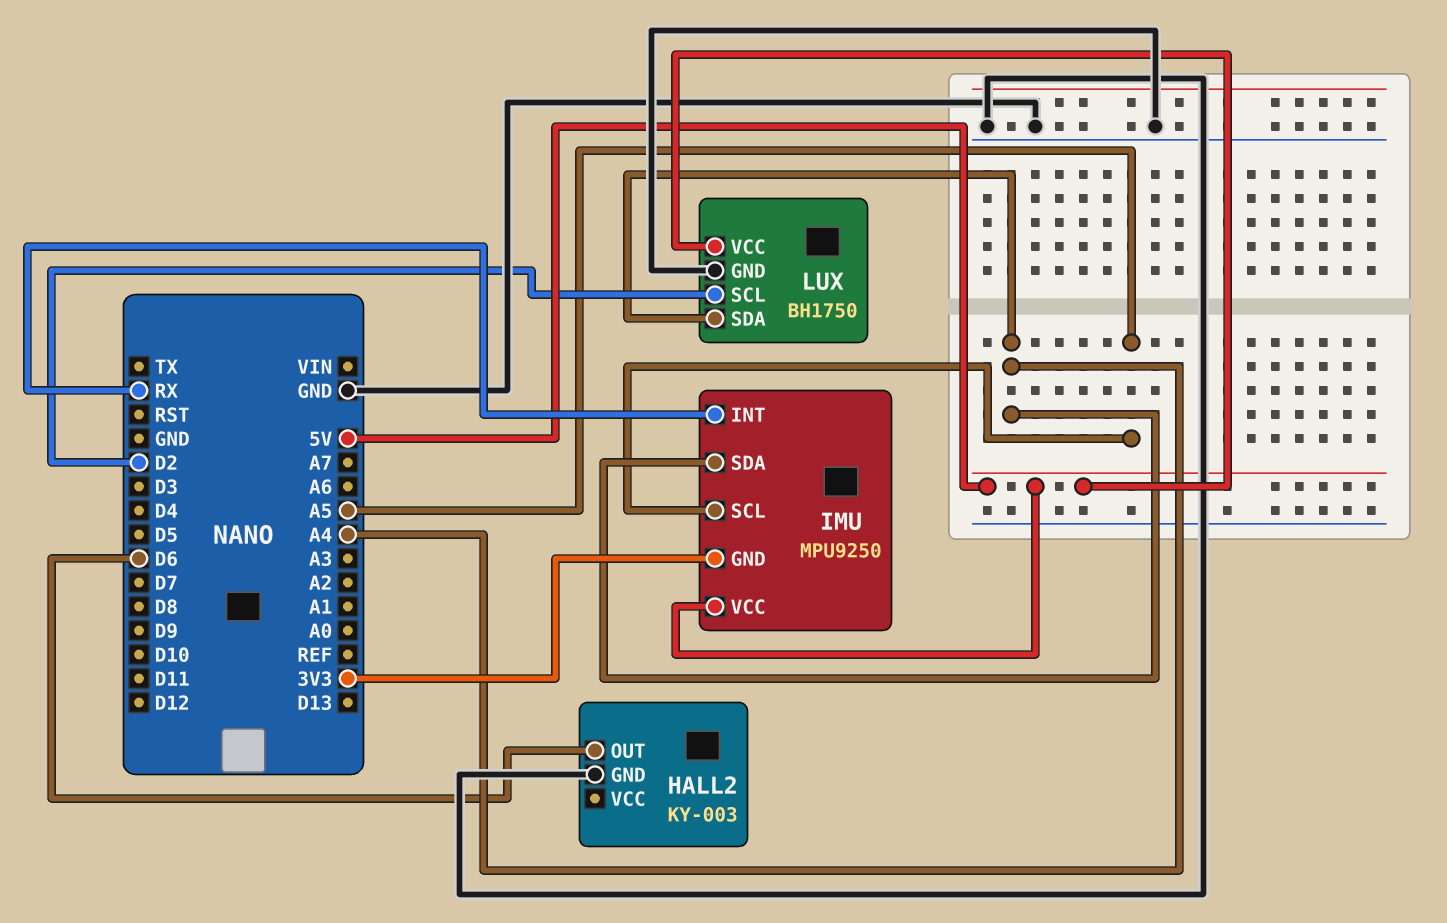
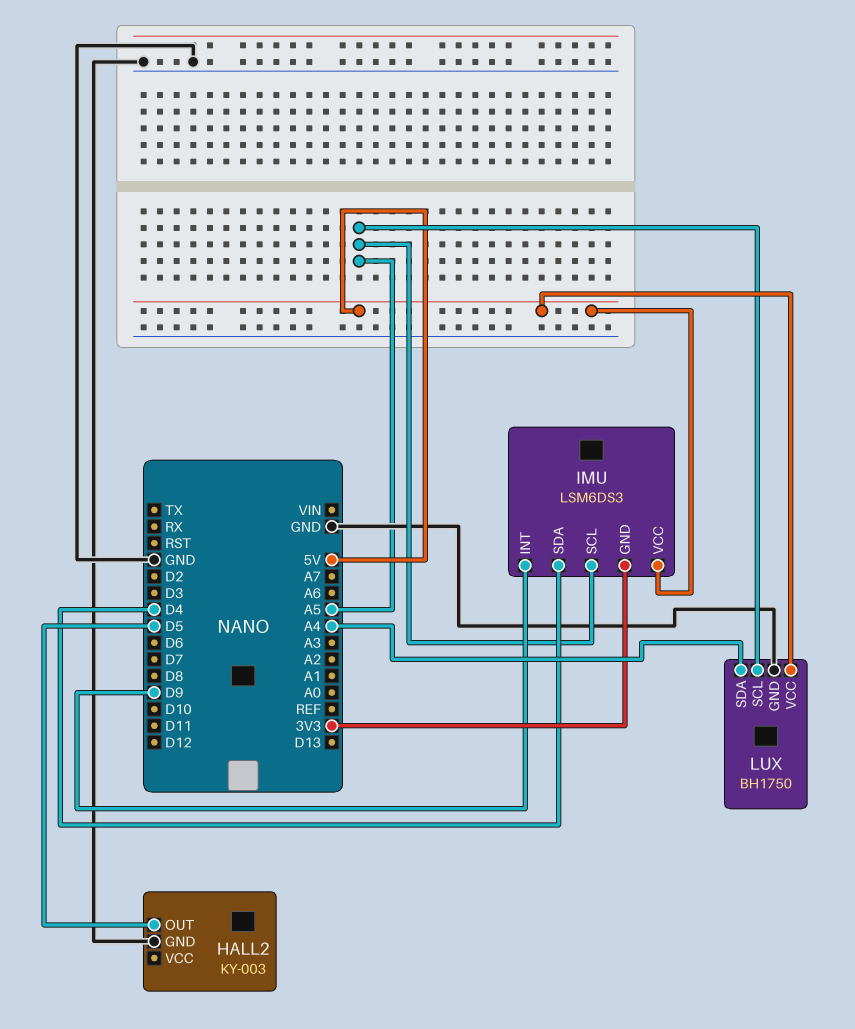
HALL2 pin OUT: D6 -> D5
IMU: MPU9250 -> LSM6DS3
IMU pin INT: RX -> D9
IMU pin SDA: A4 -> D4
LUX pin SCL: D2 -> A5

